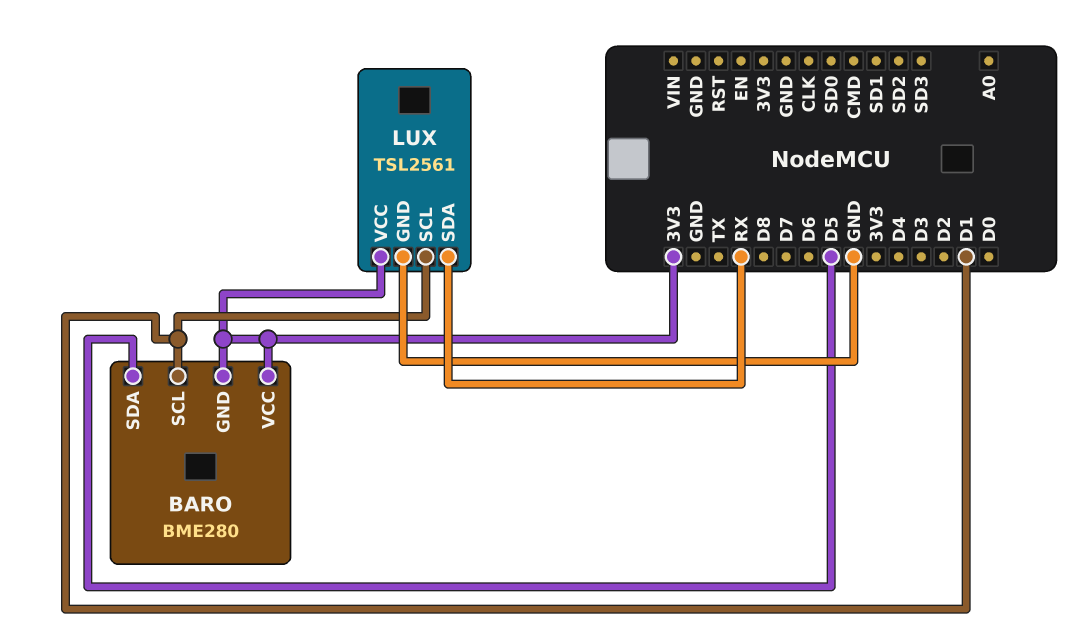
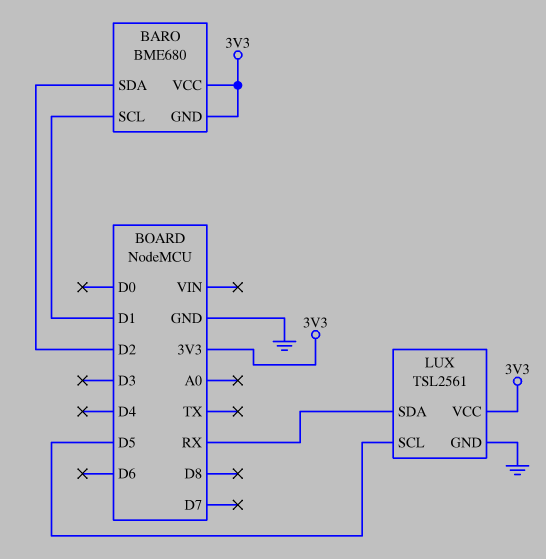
BARO: BME280 -> BME680
BARO pin SDA: D5 -> D2
LUX pin SCL: D1 -> D5

